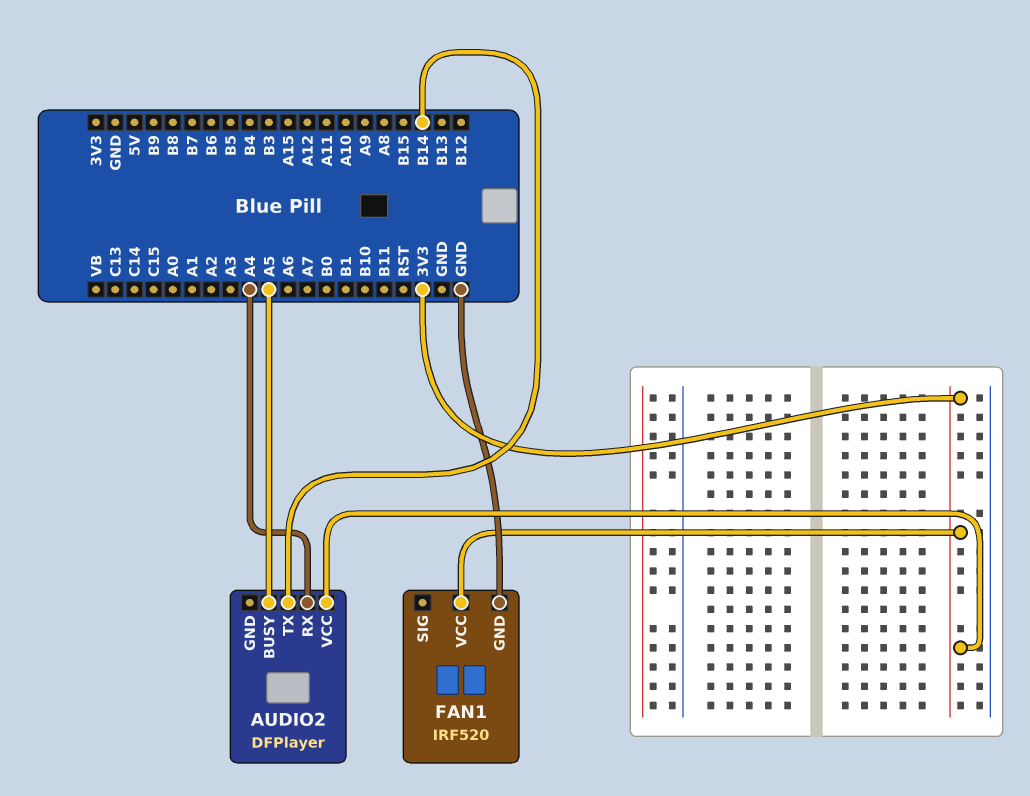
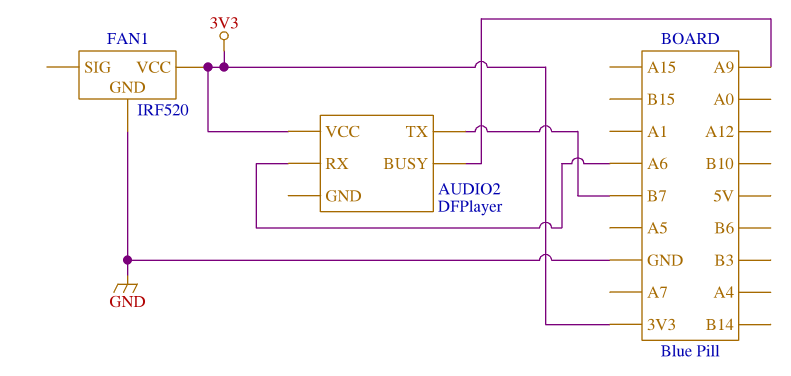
AUDIO2 pin BUSY: A5 -> A9
AUDIO2 pin RX: A4 -> A6
AUDIO2 pin TX: B14 -> B7

